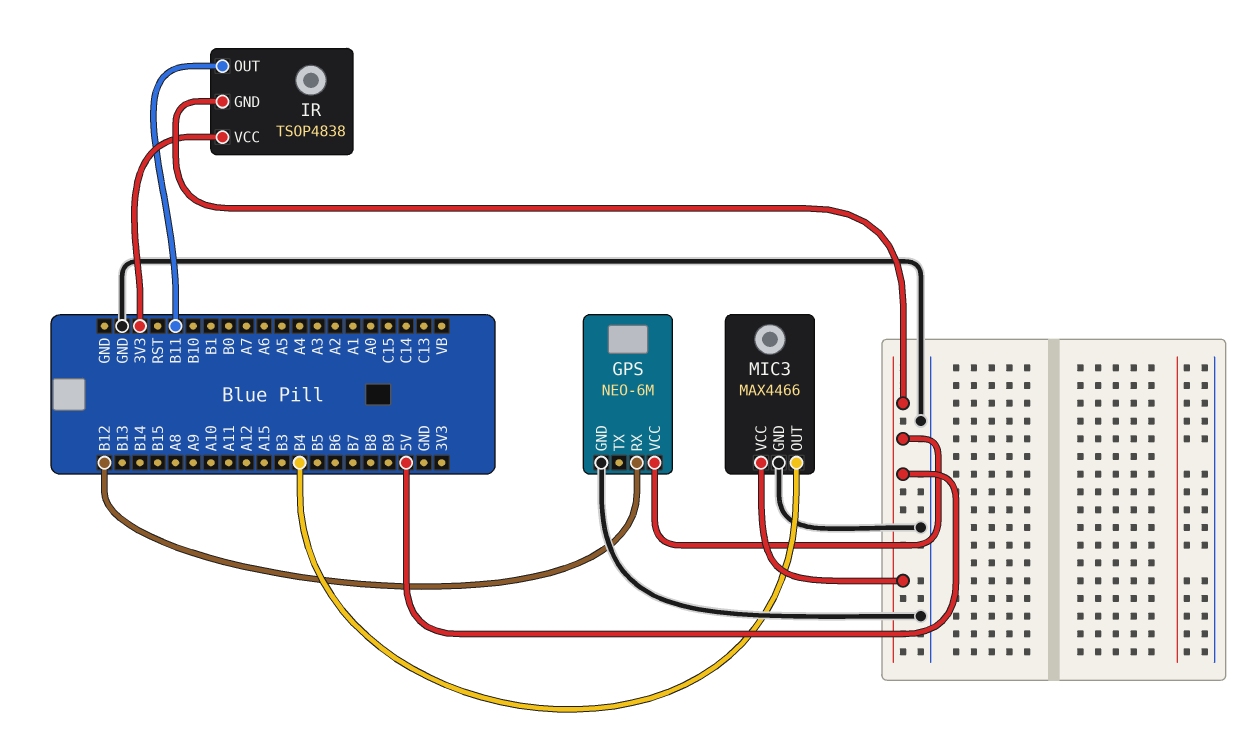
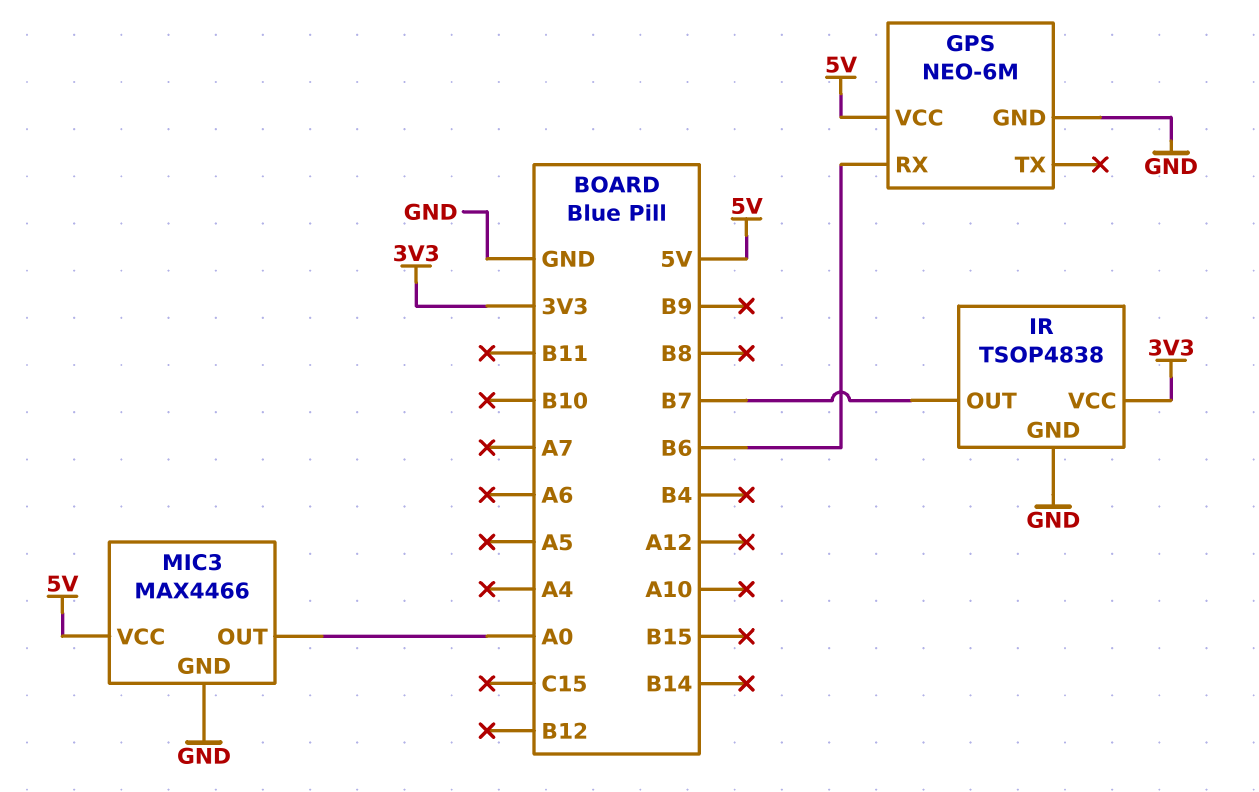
GPS pin RX: B12 -> B6
IR pin GND: 5V -> GND
IR pin OUT: B11 -> B7
MIC3 pin OUT: B4 -> A0

